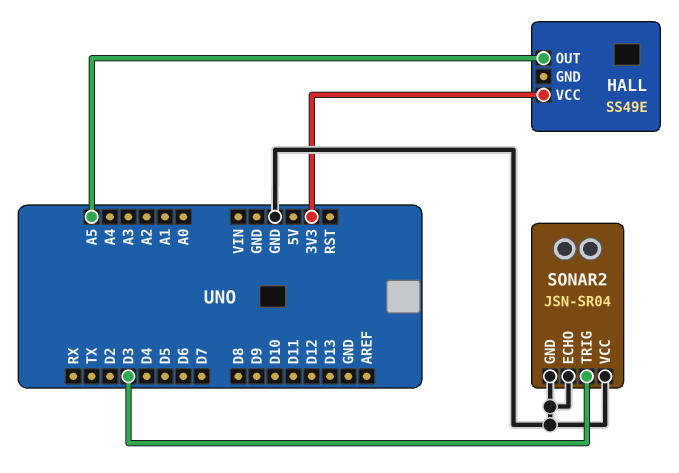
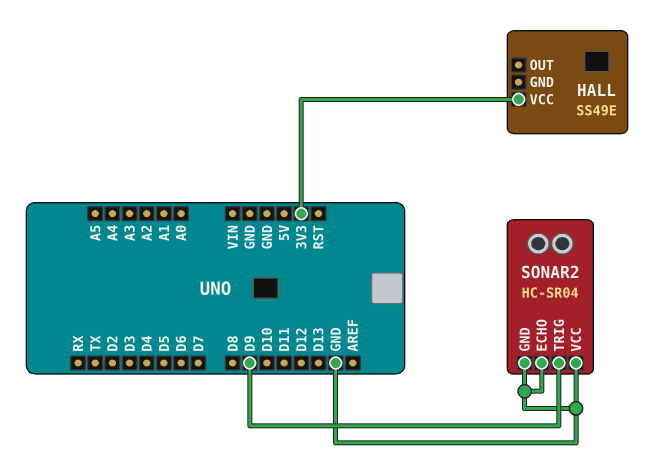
HALL pin OUT: A5 -> none
SONAR2: JSN-SR04 -> HC-SR04
SONAR2 pin TRIG: D3 -> D9

